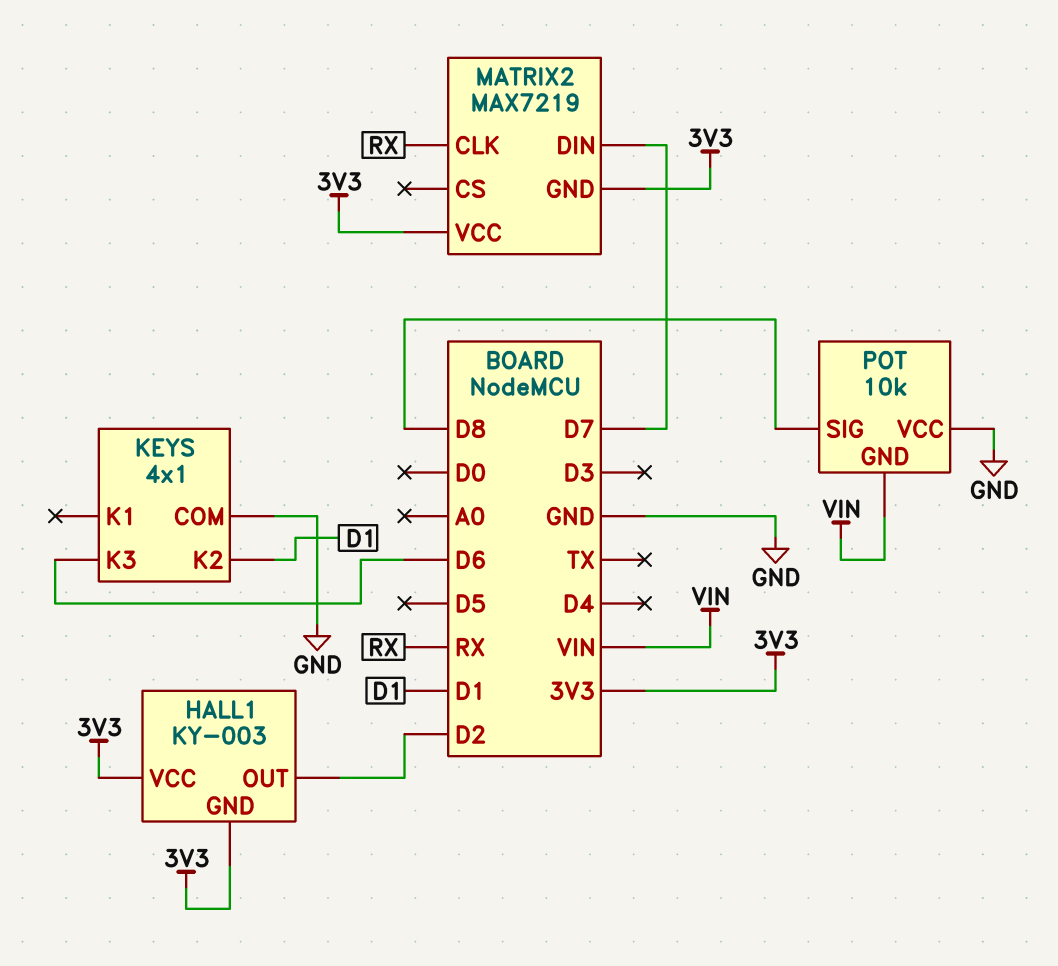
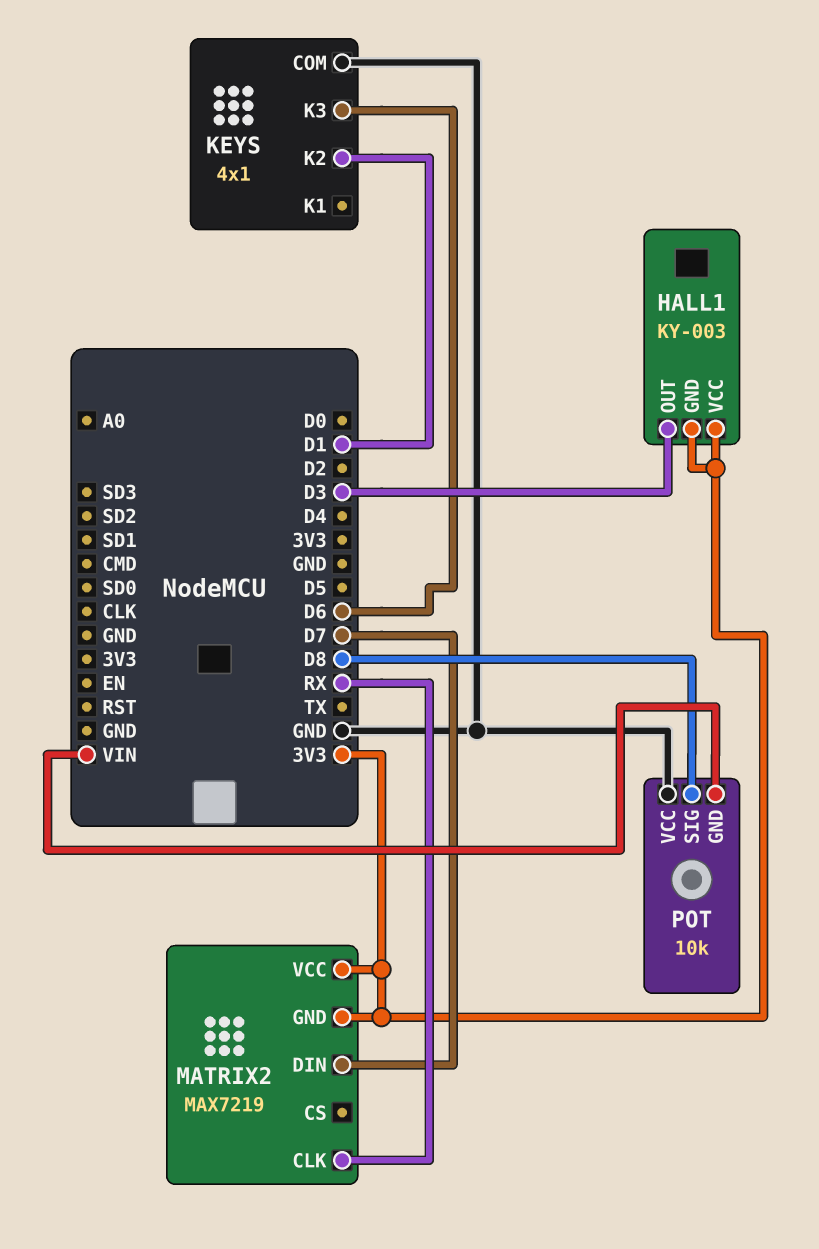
HALL1 pin OUT: D2 -> D3

